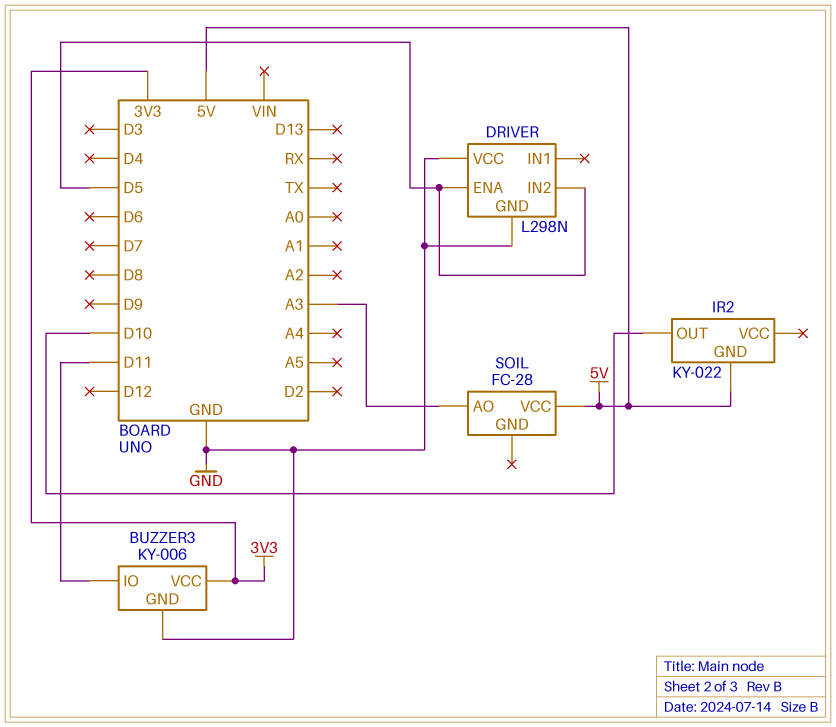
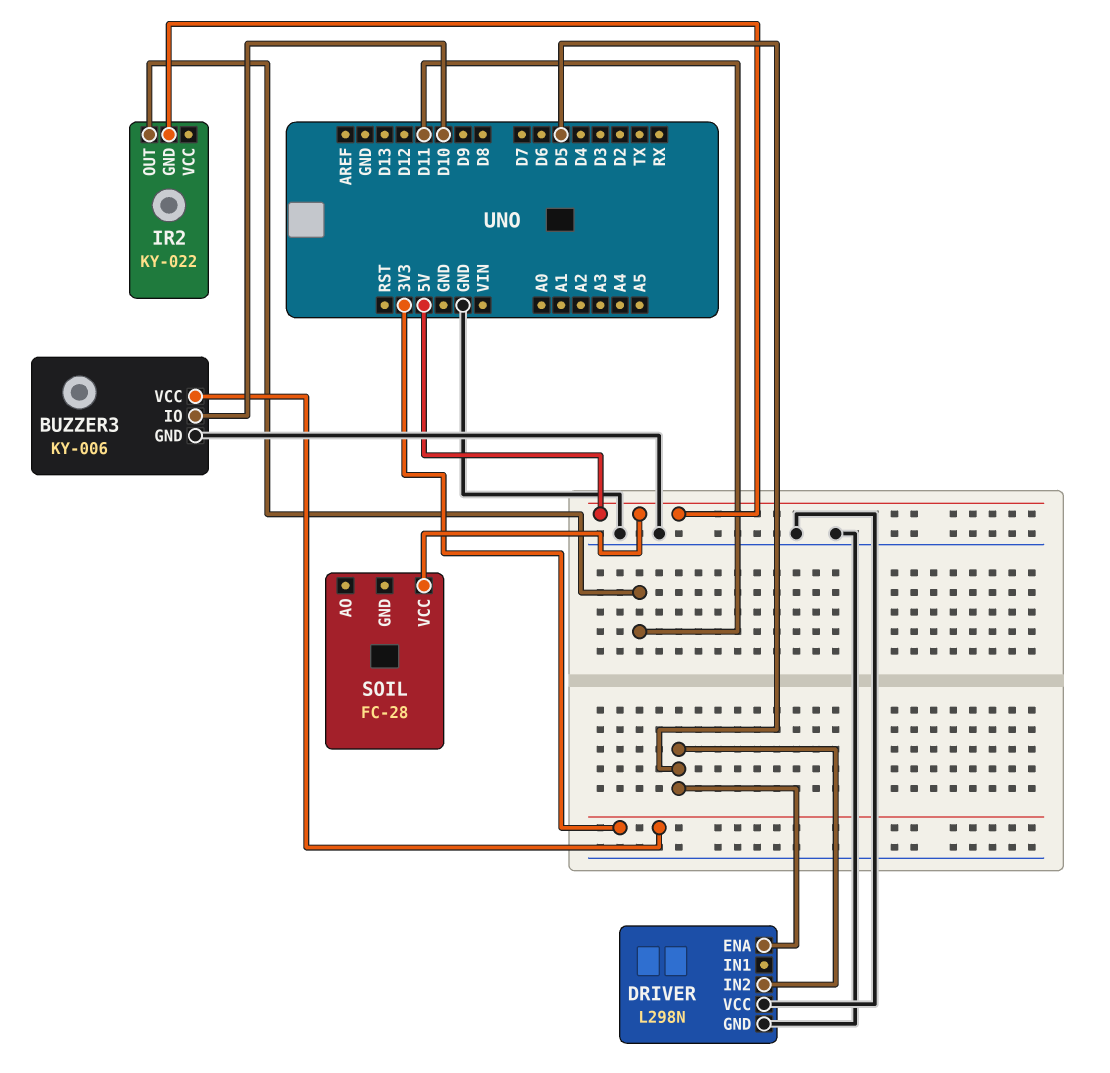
BUZZER3 pin IO: D11 -> D10
IR2 pin OUT: D10 -> D11
SOIL pin AO: A3 -> none

